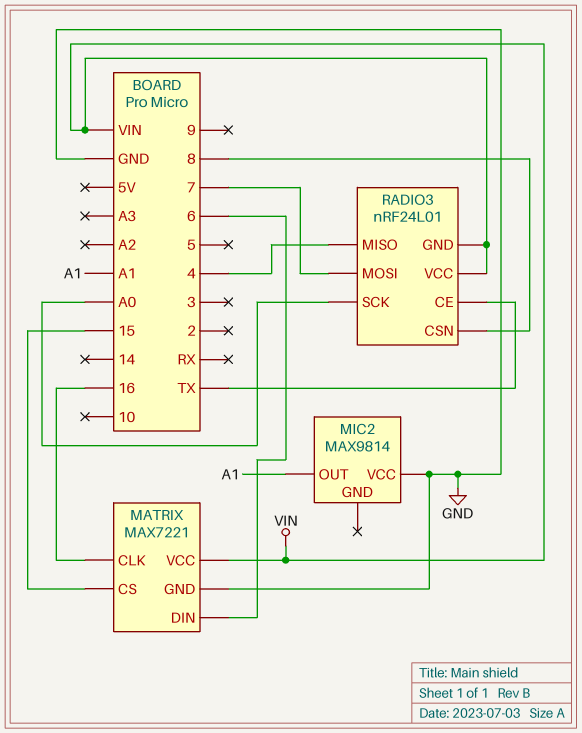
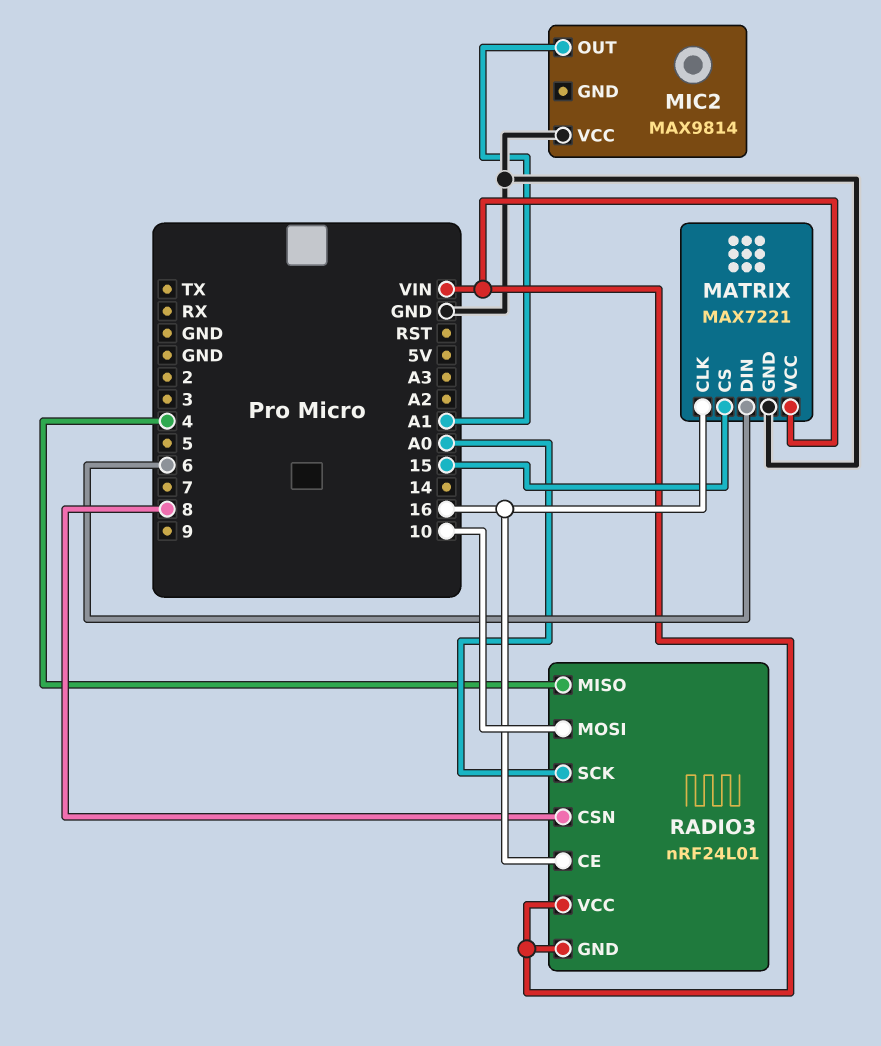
RADIO3 pin CE: TX -> 16
RADIO3 pin MOSI: 7 -> 10

